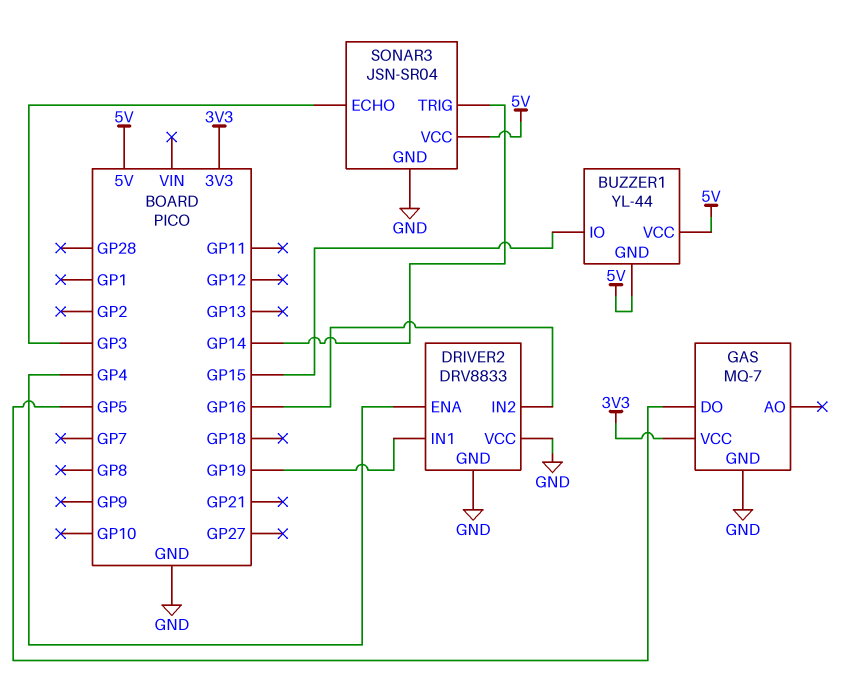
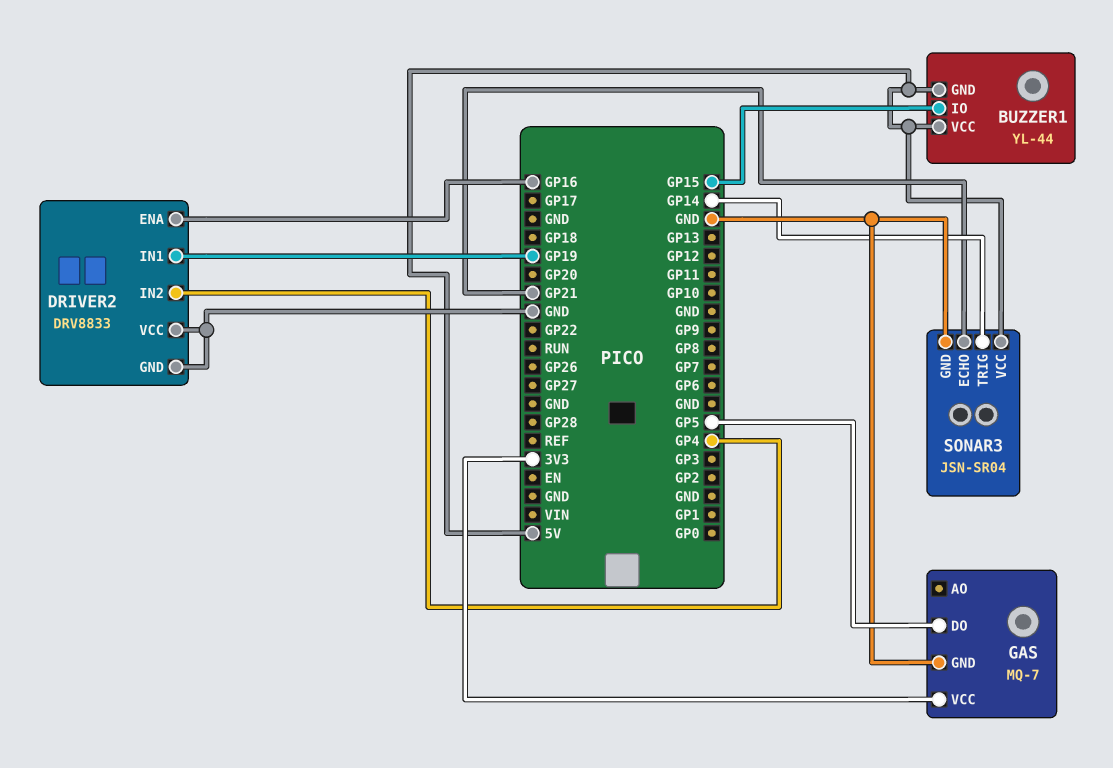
DRIVER2 pin ENA: GP4 -> GP16
DRIVER2 pin IN2: GP16 -> GP4
SONAR3 pin ECHO: GP3 -> GP21

